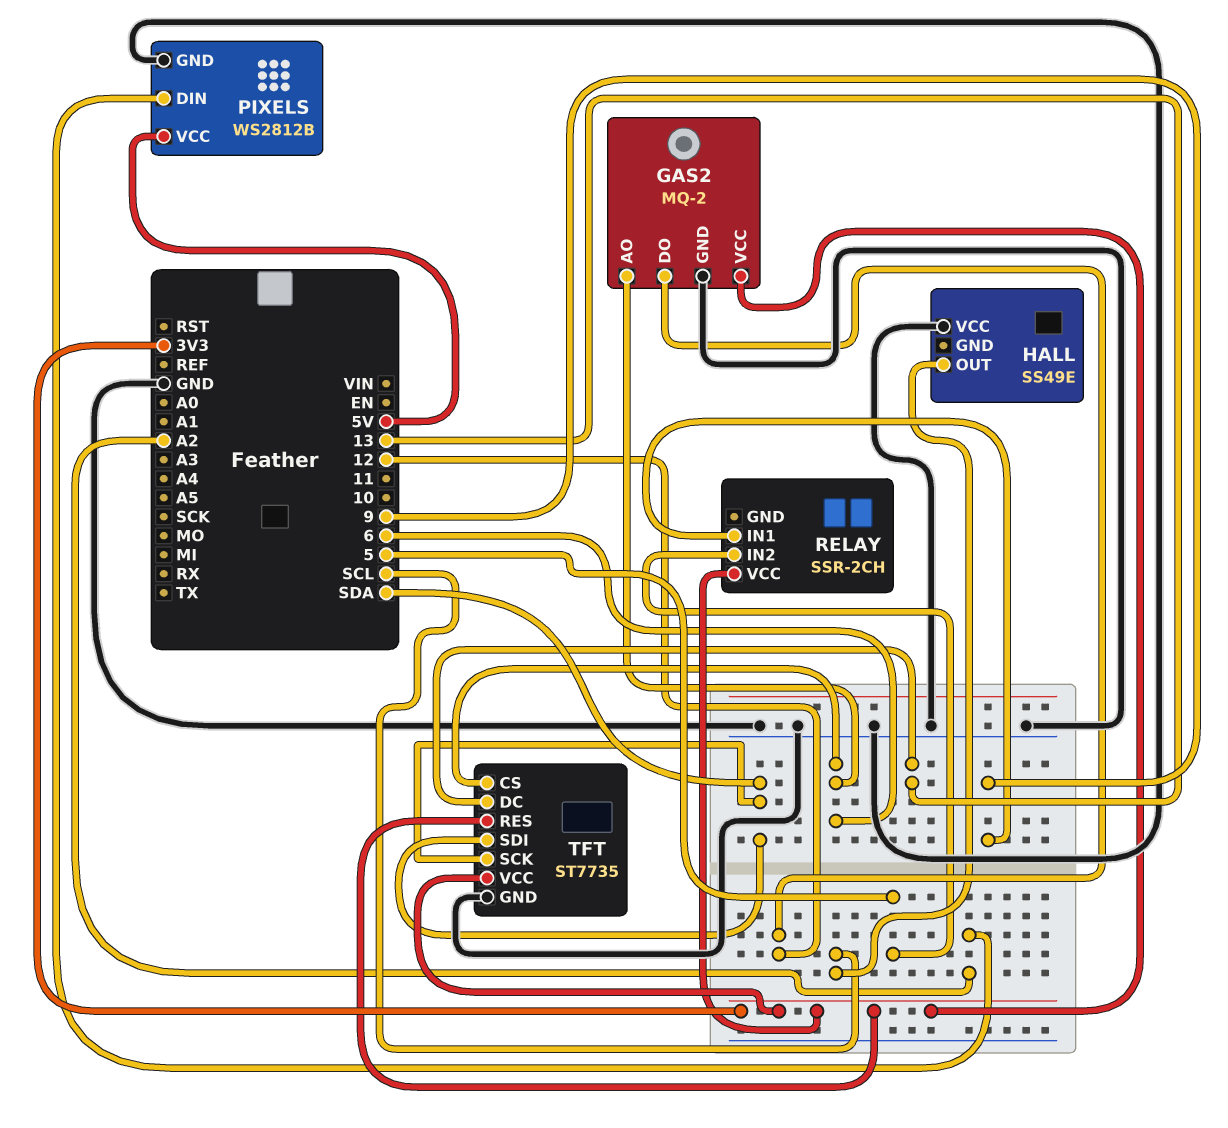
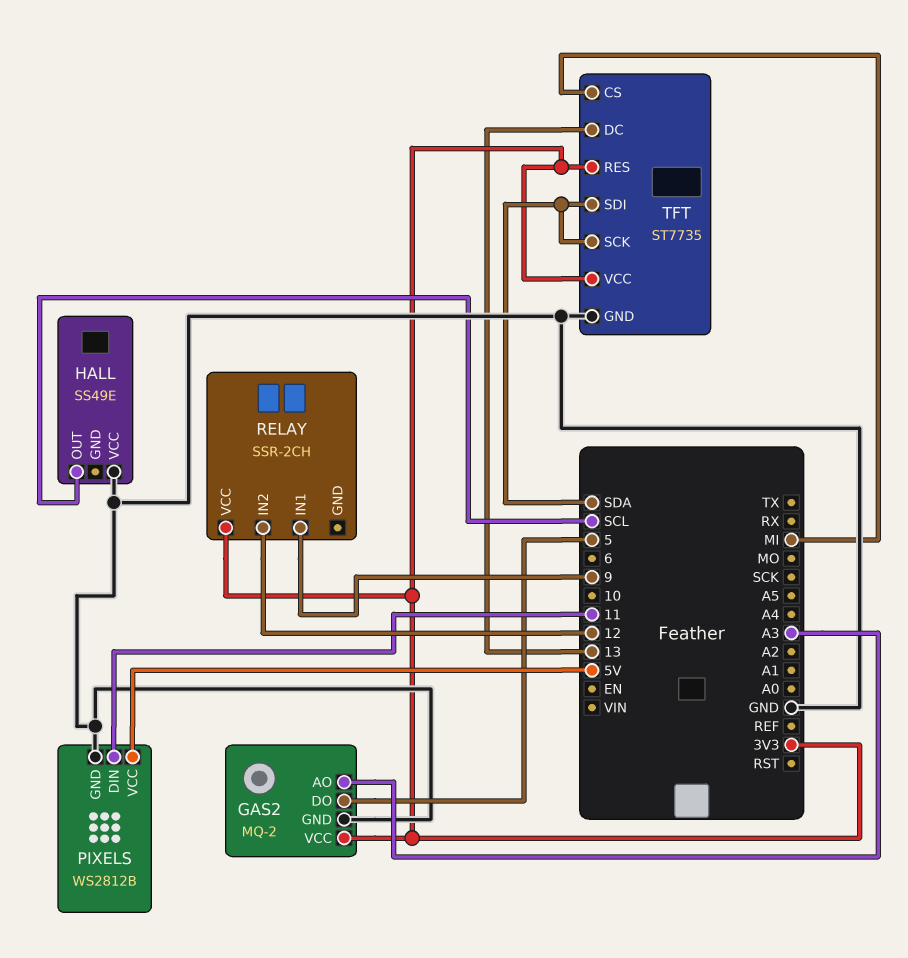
GAS2 pin AO: 6 -> A3
GAS2 pin DO: 12 -> 5
PIXELS pin DIN: A2 -> 11
RELAY pin IN2: 5 -> 12
TFT pin CS: 6 -> MI

